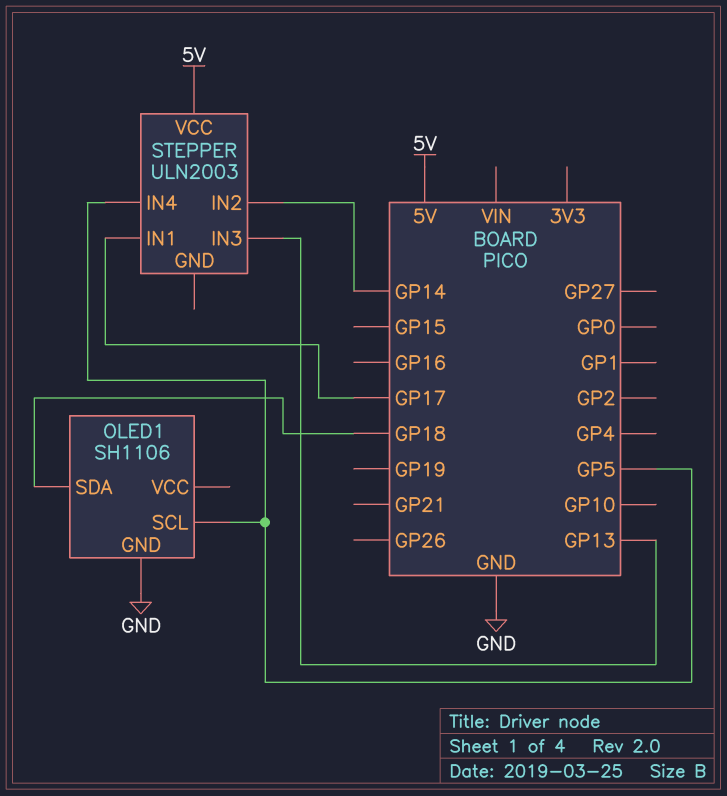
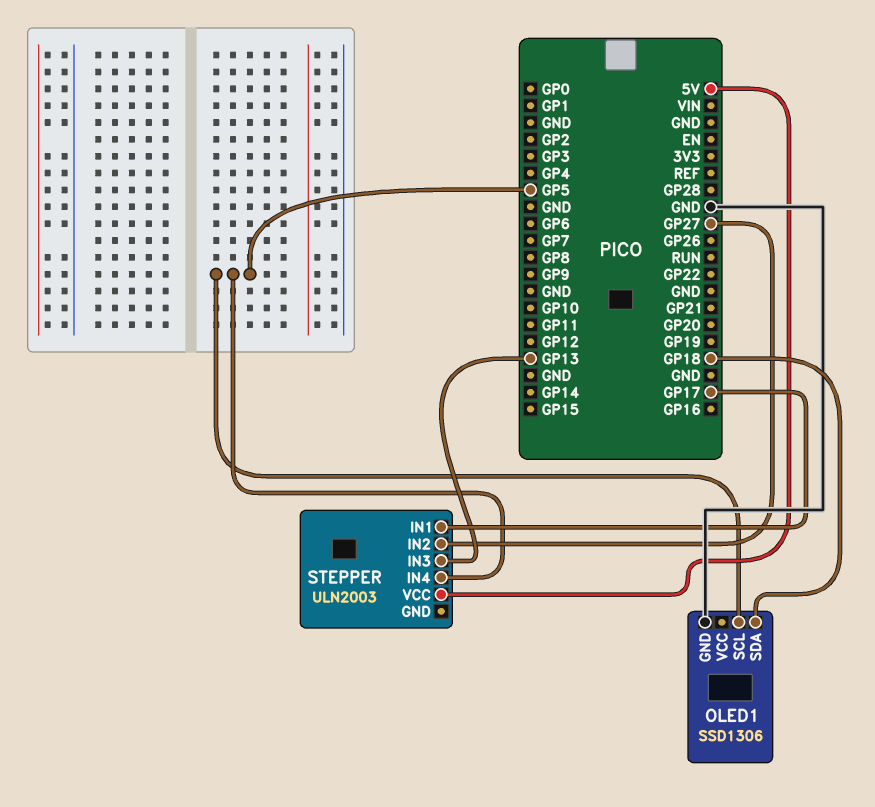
OLED1: SH1106 -> SSD1306
STEPPER pin IN2: GP14 -> GP27

